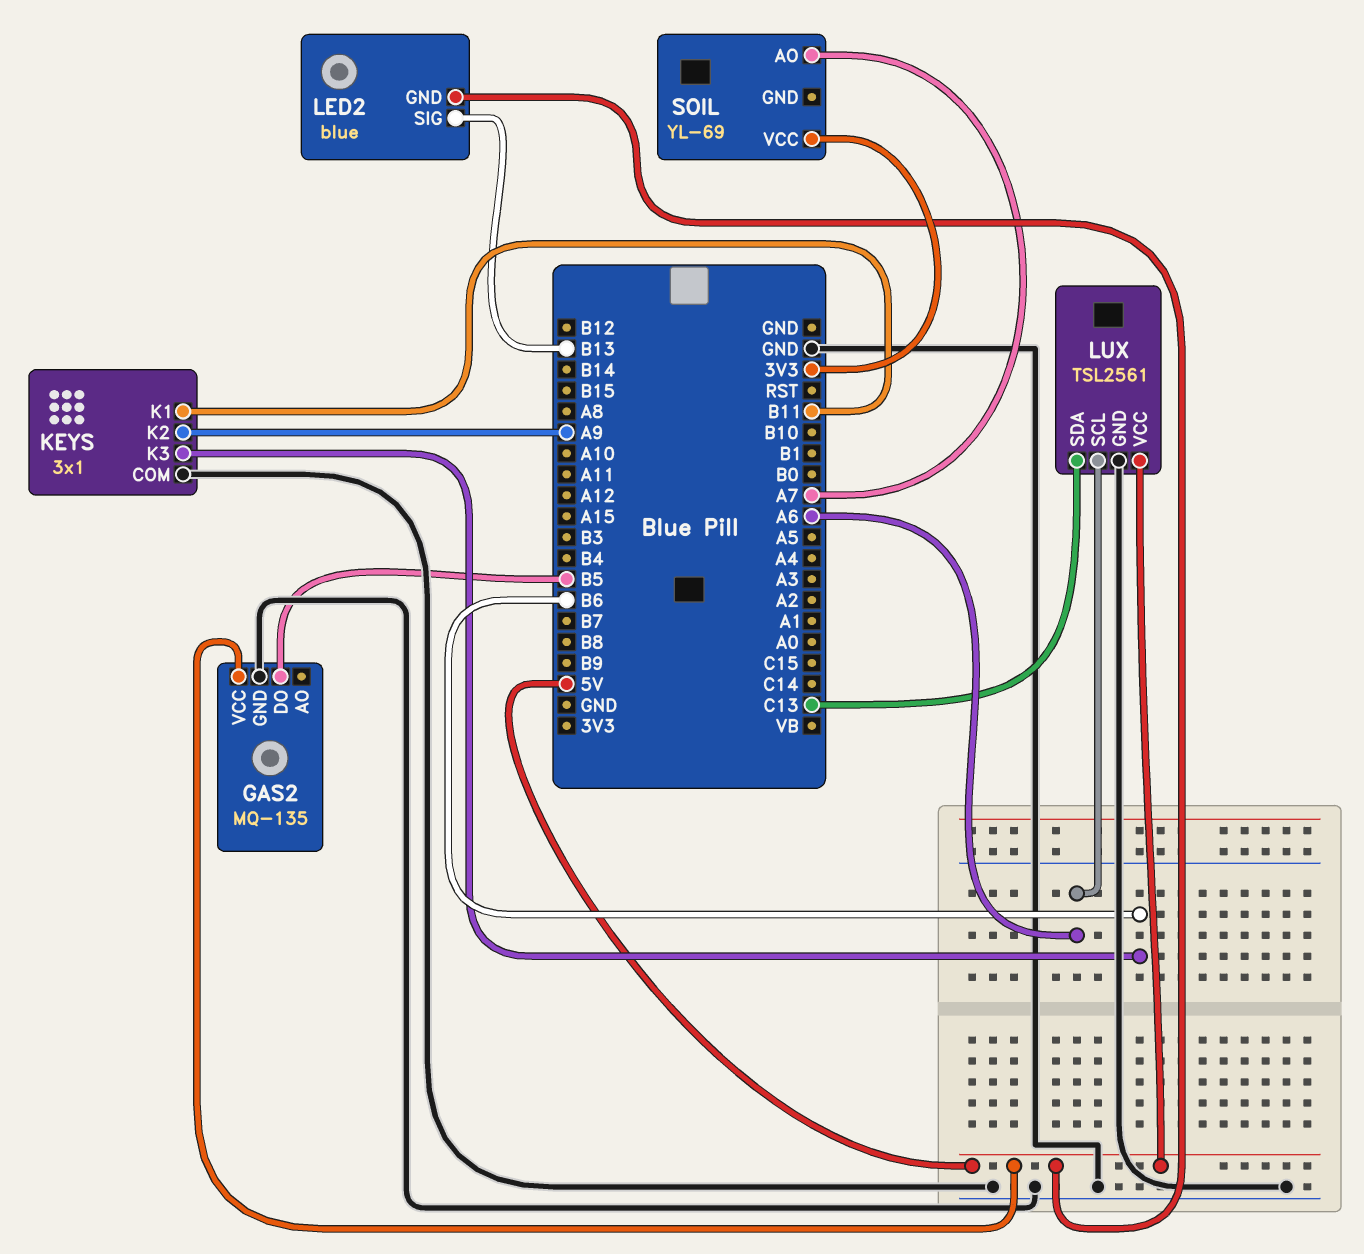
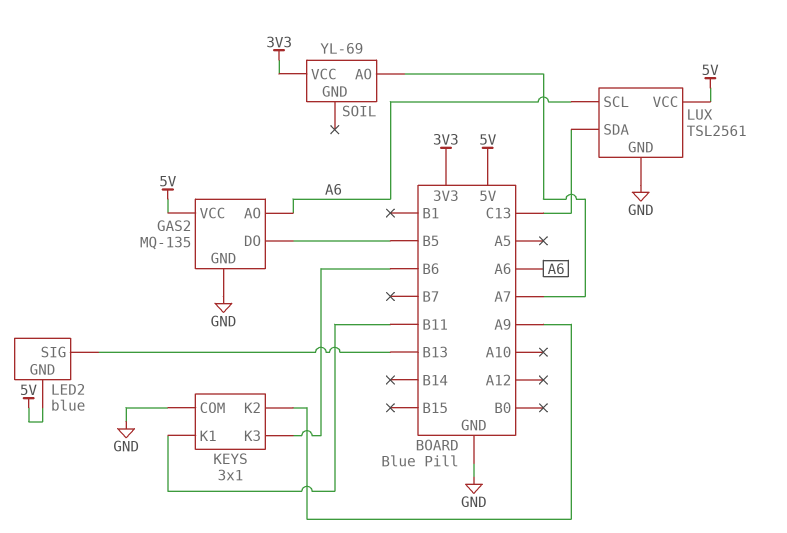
GAS2 pin AO: none -> A6

